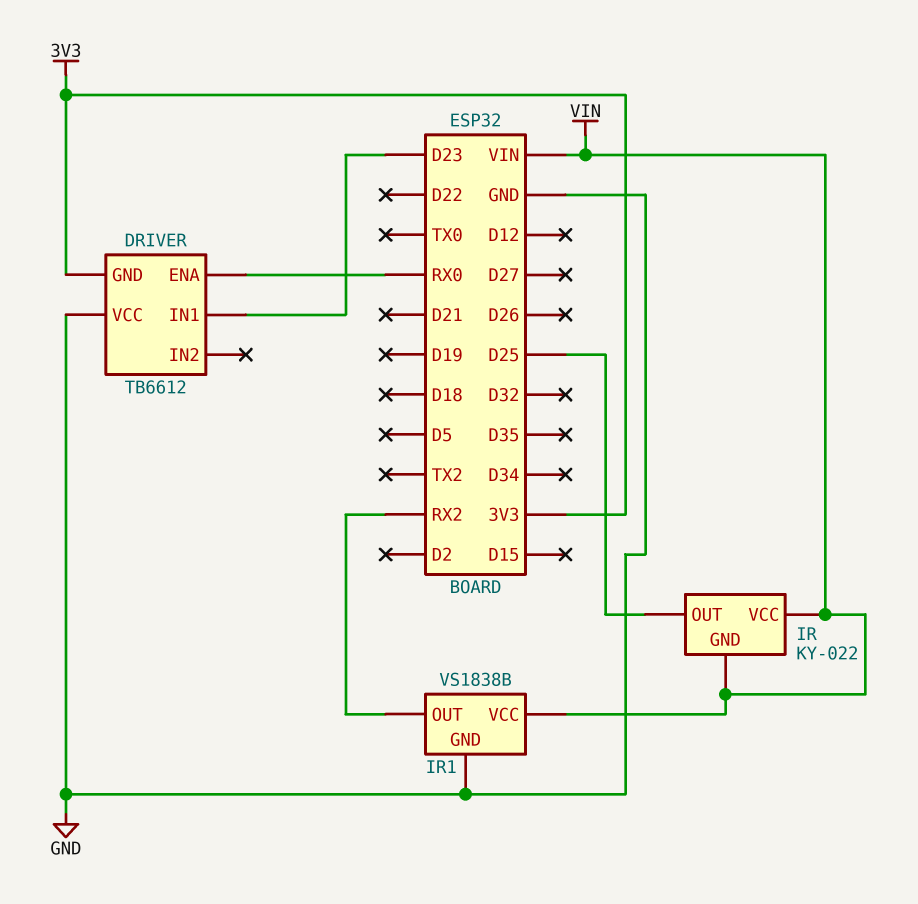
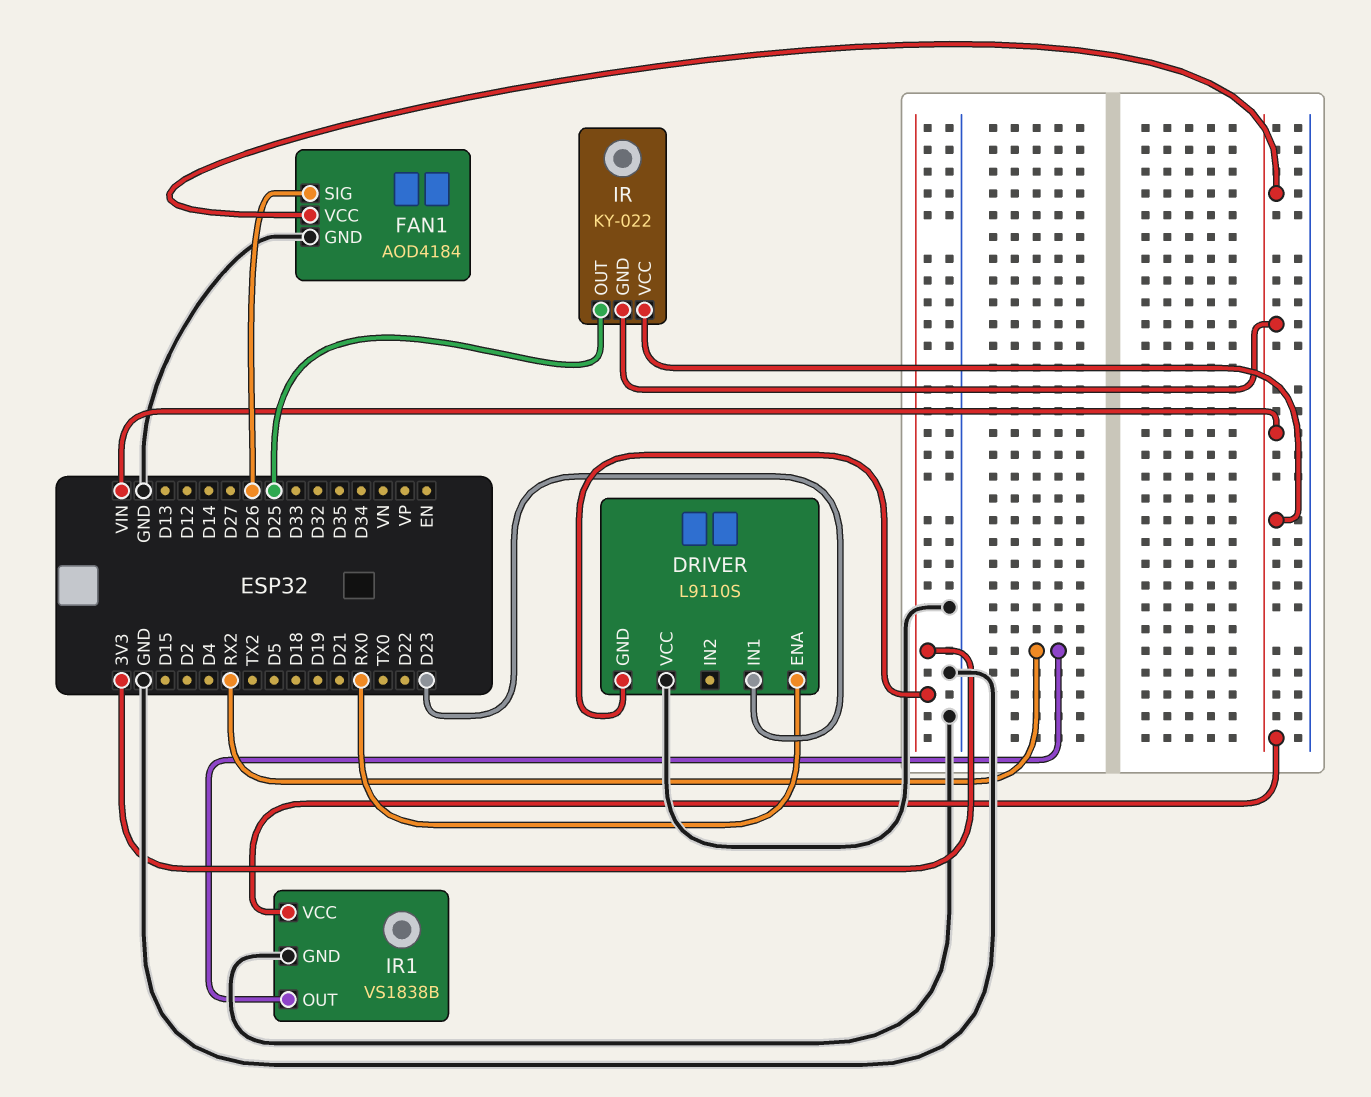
DRIVER: TB6612 -> L9110S
FAN1: none -> AOD4184
FAN1 pin GND: none -> GND
FAN1 pin SIG: none -> D26
FAN1 pin VCC: none -> VIN

